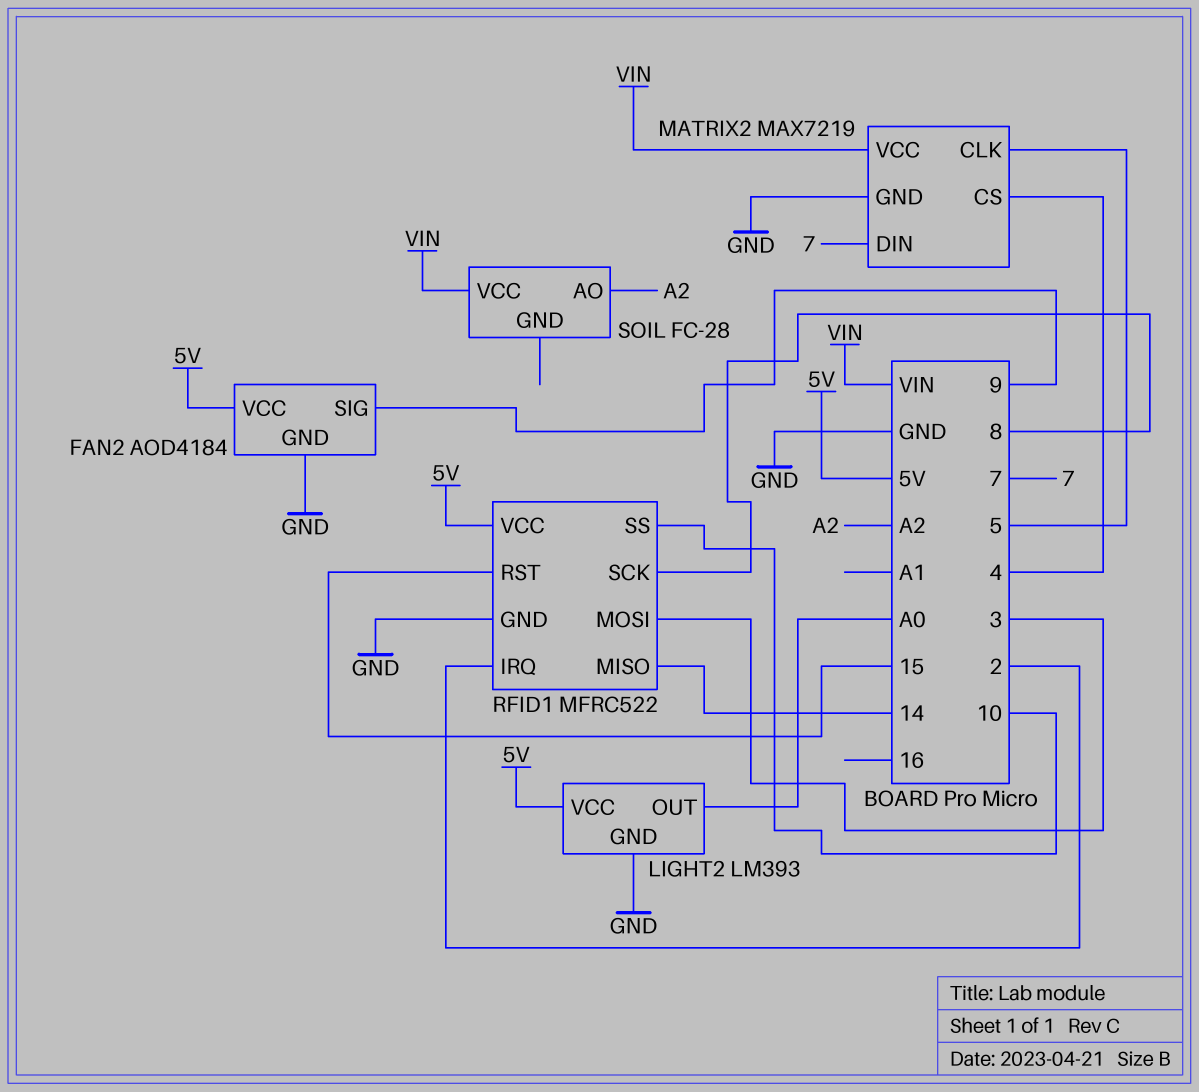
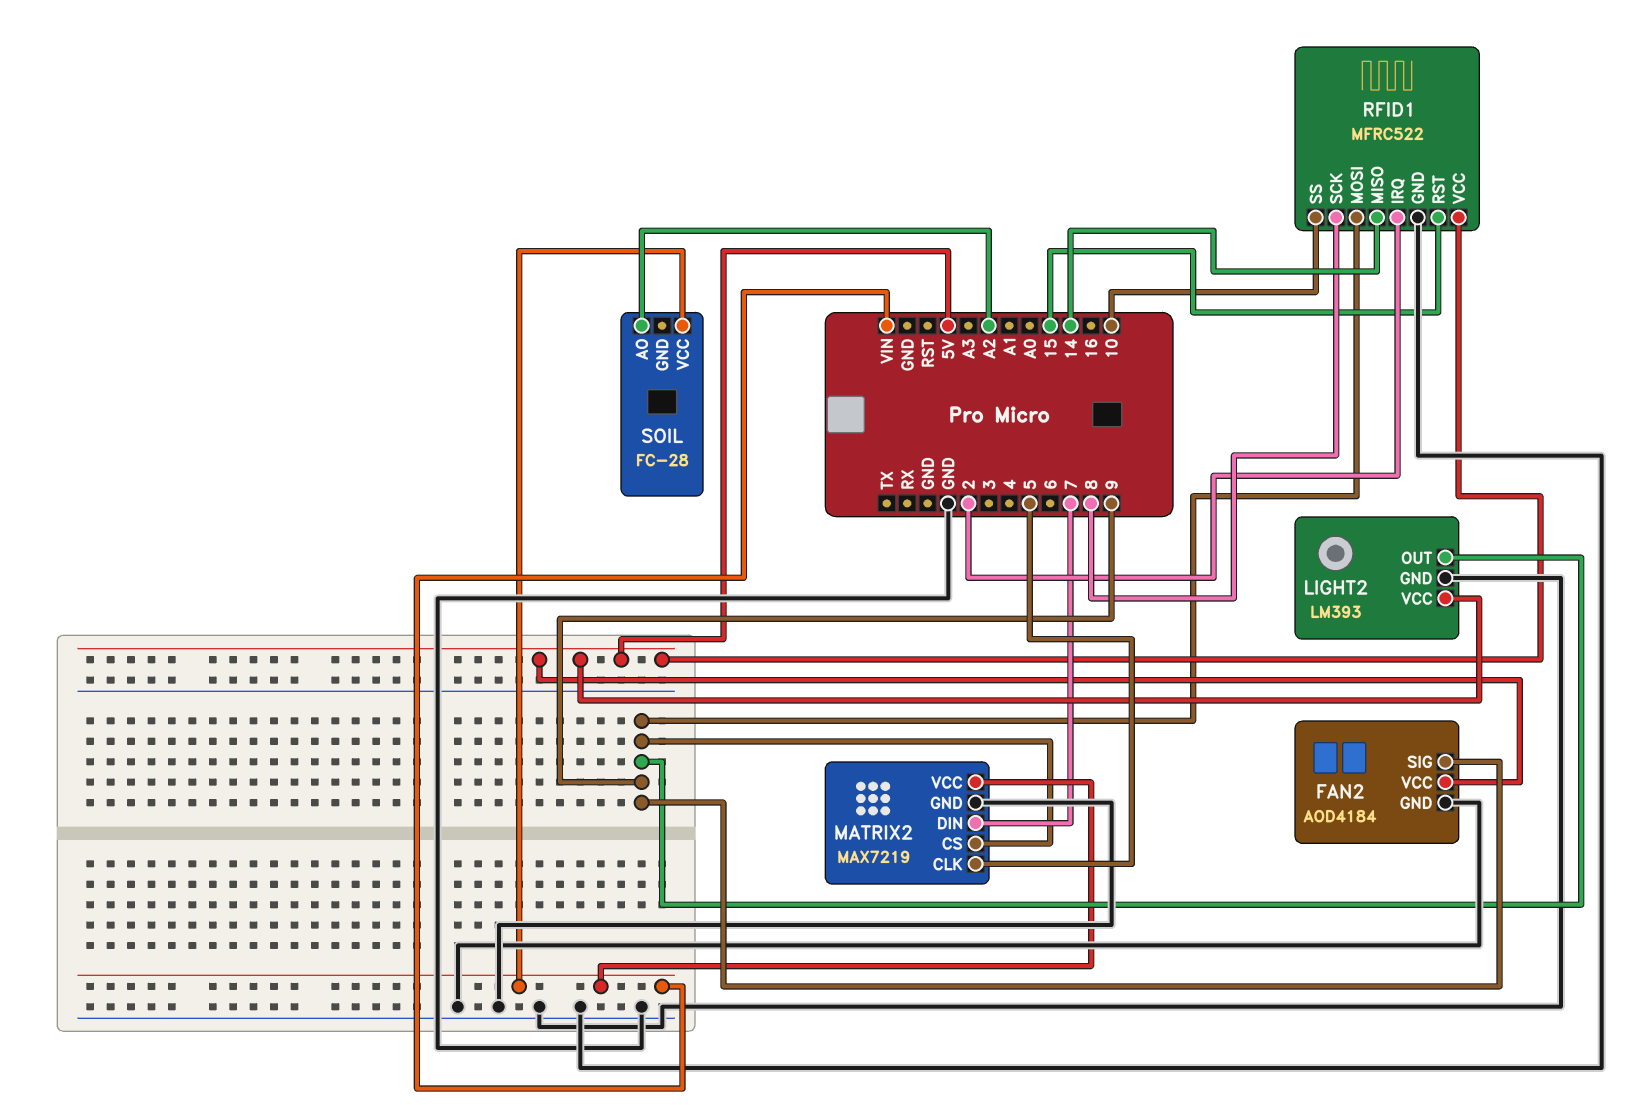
LIGHT2 pin OUT: A0 -> 9
MATRIX2 pin CS: 4 -> 9
RFID1 pin MOSI: 3 -> 9

